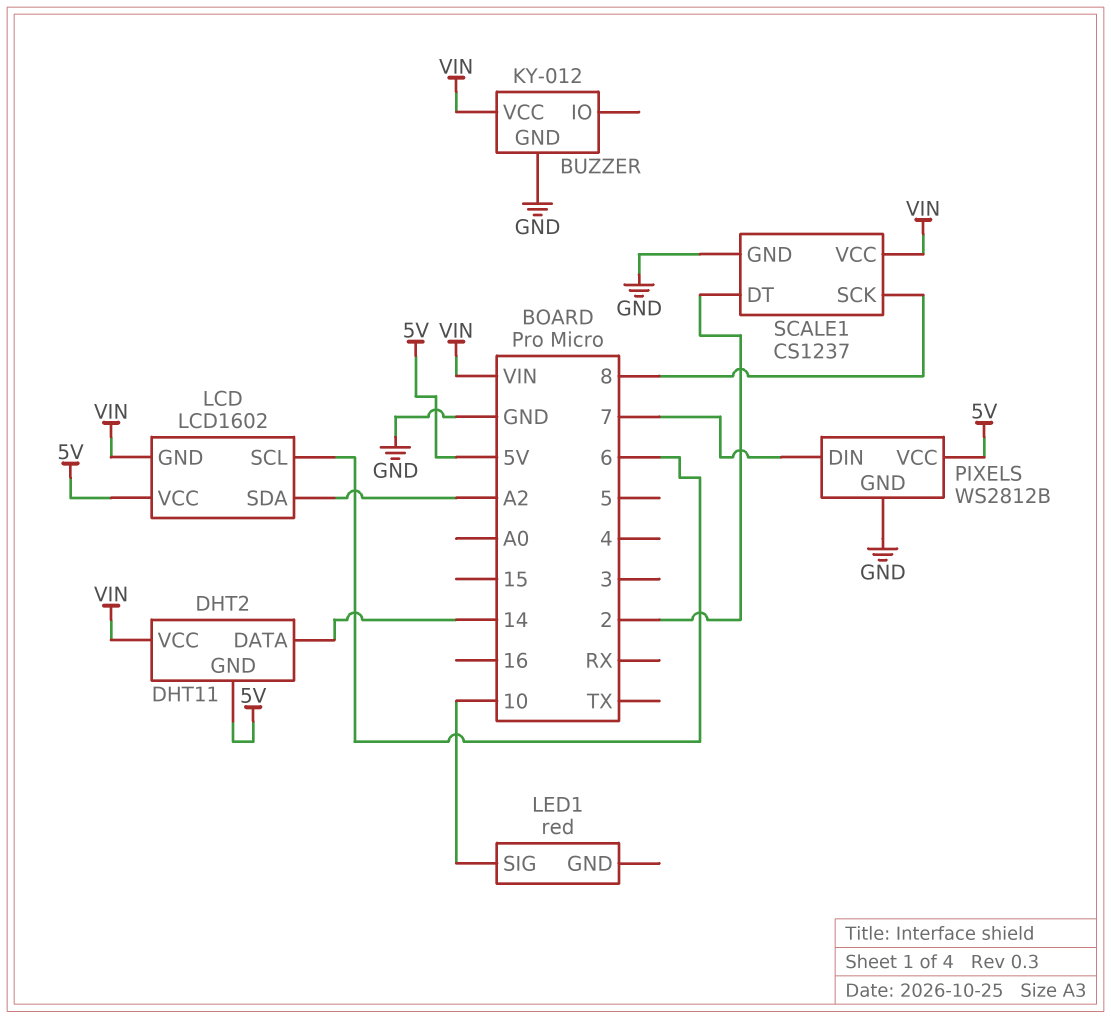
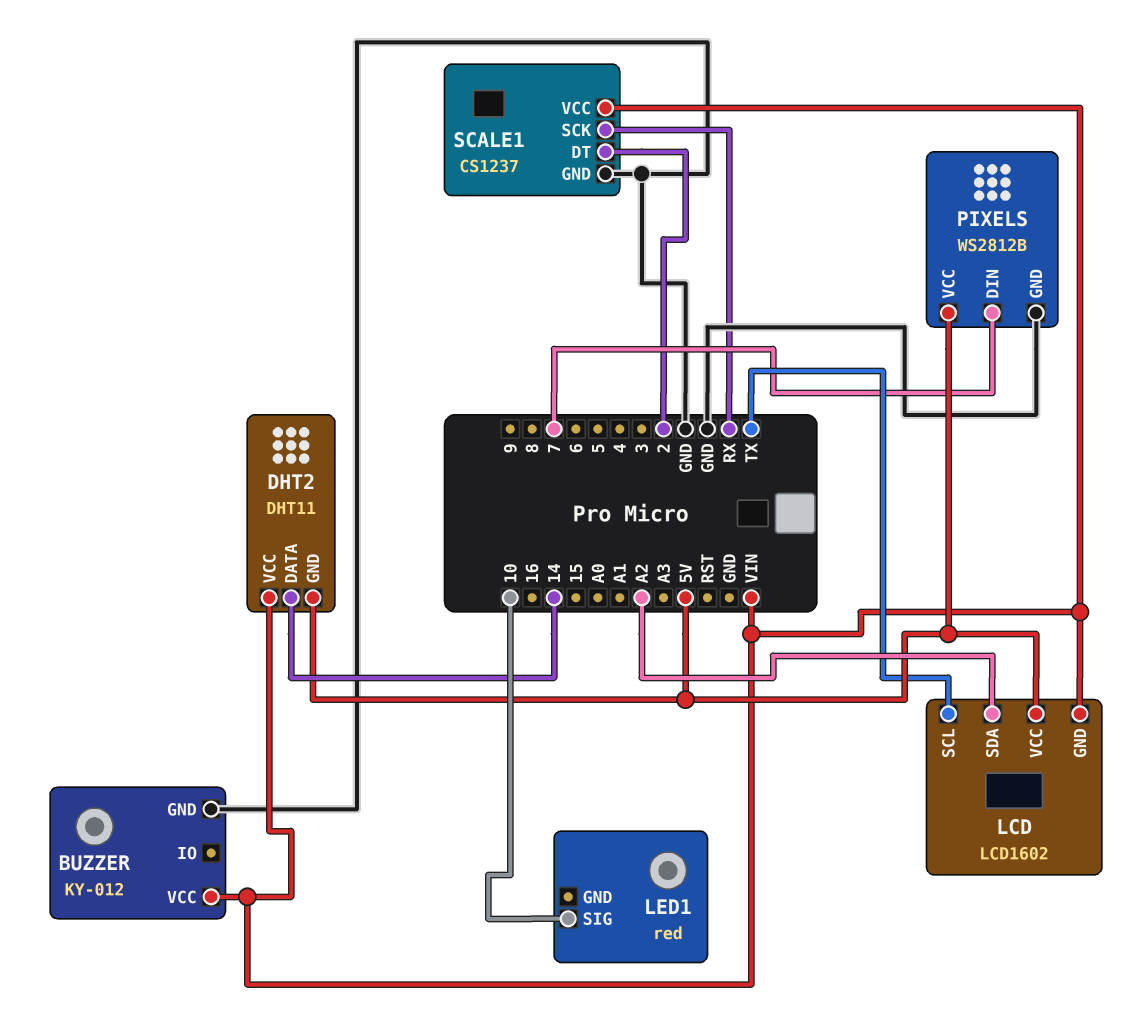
LCD pin SCL: 6 -> TX
SCALE1 pin SCK: 8 -> RX

